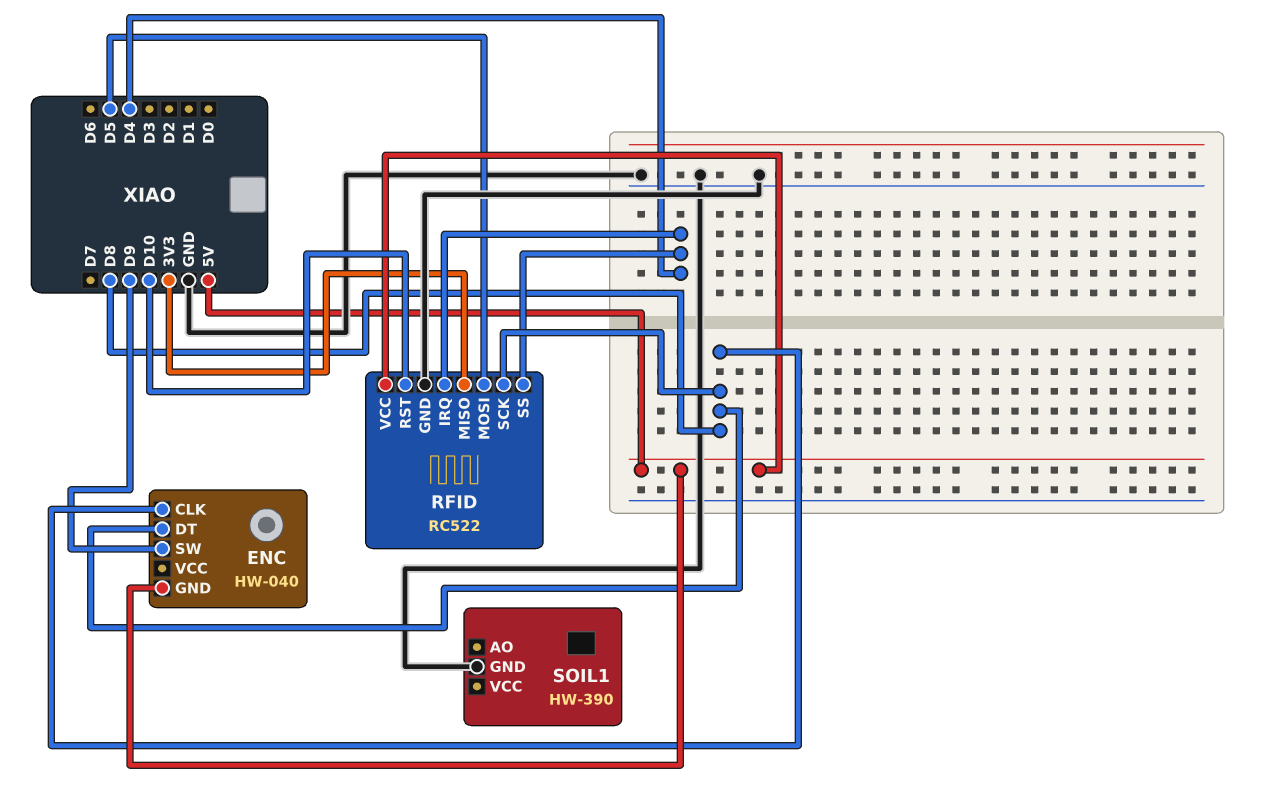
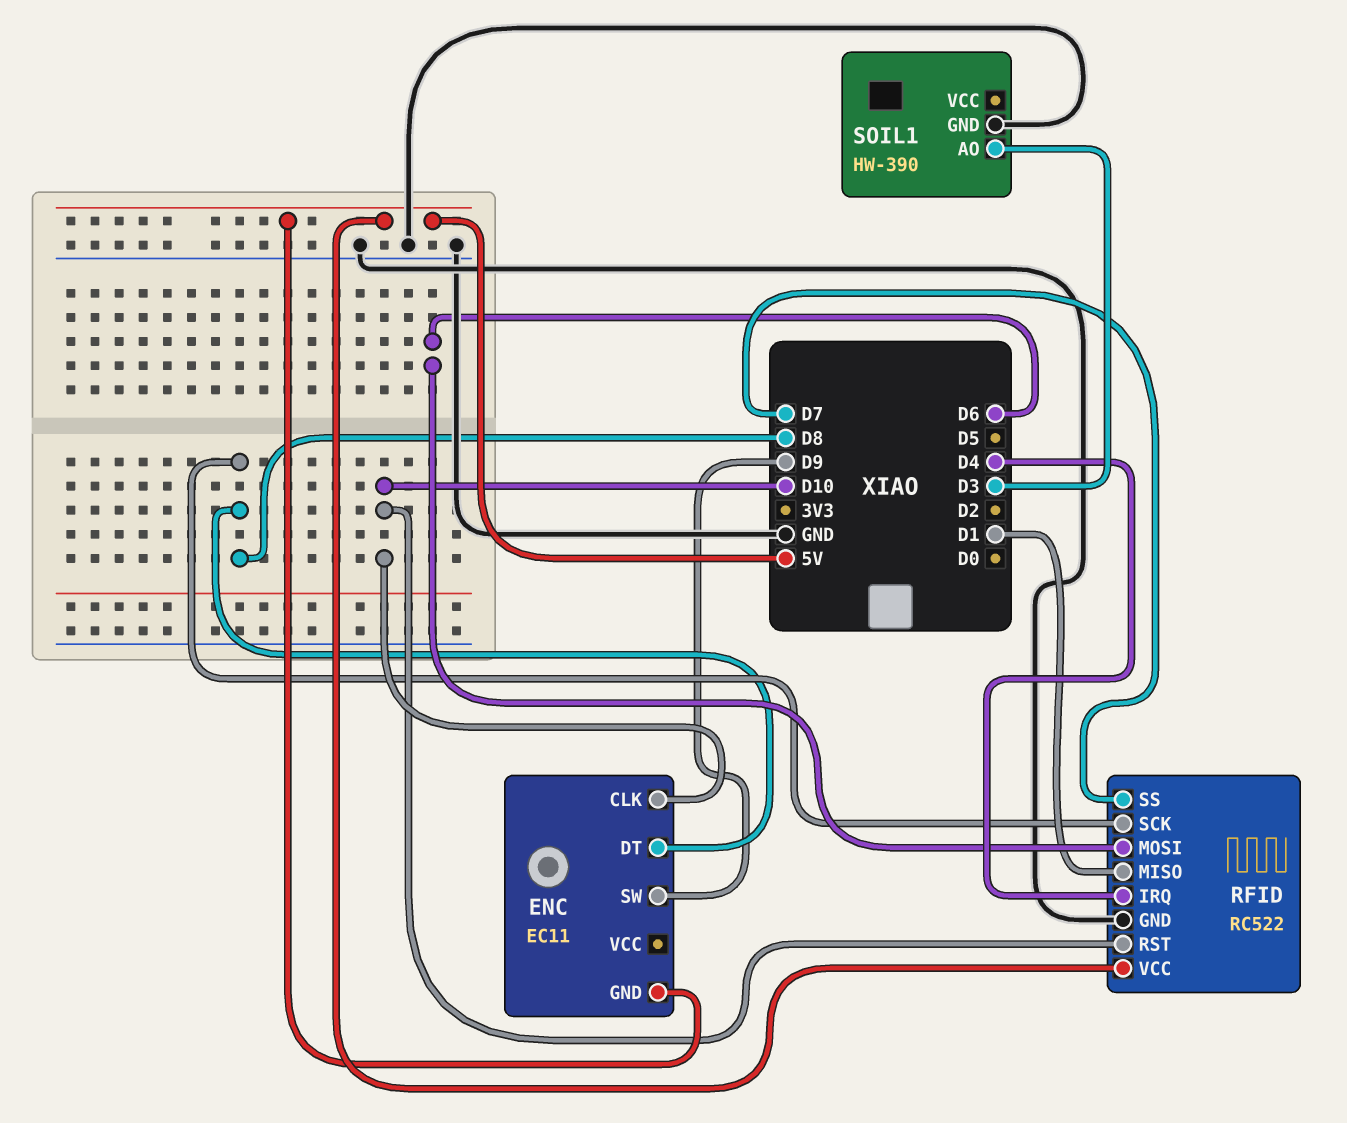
ENC: HW-040 -> EC11
ENC pin CLK: D8 -> D10
RFID pin MISO: 3V3 -> D1
RFID pin MOSI: D5 -> D6
RFID pin SS: D4 -> D7
SOIL1 pin AO: none -> D3

